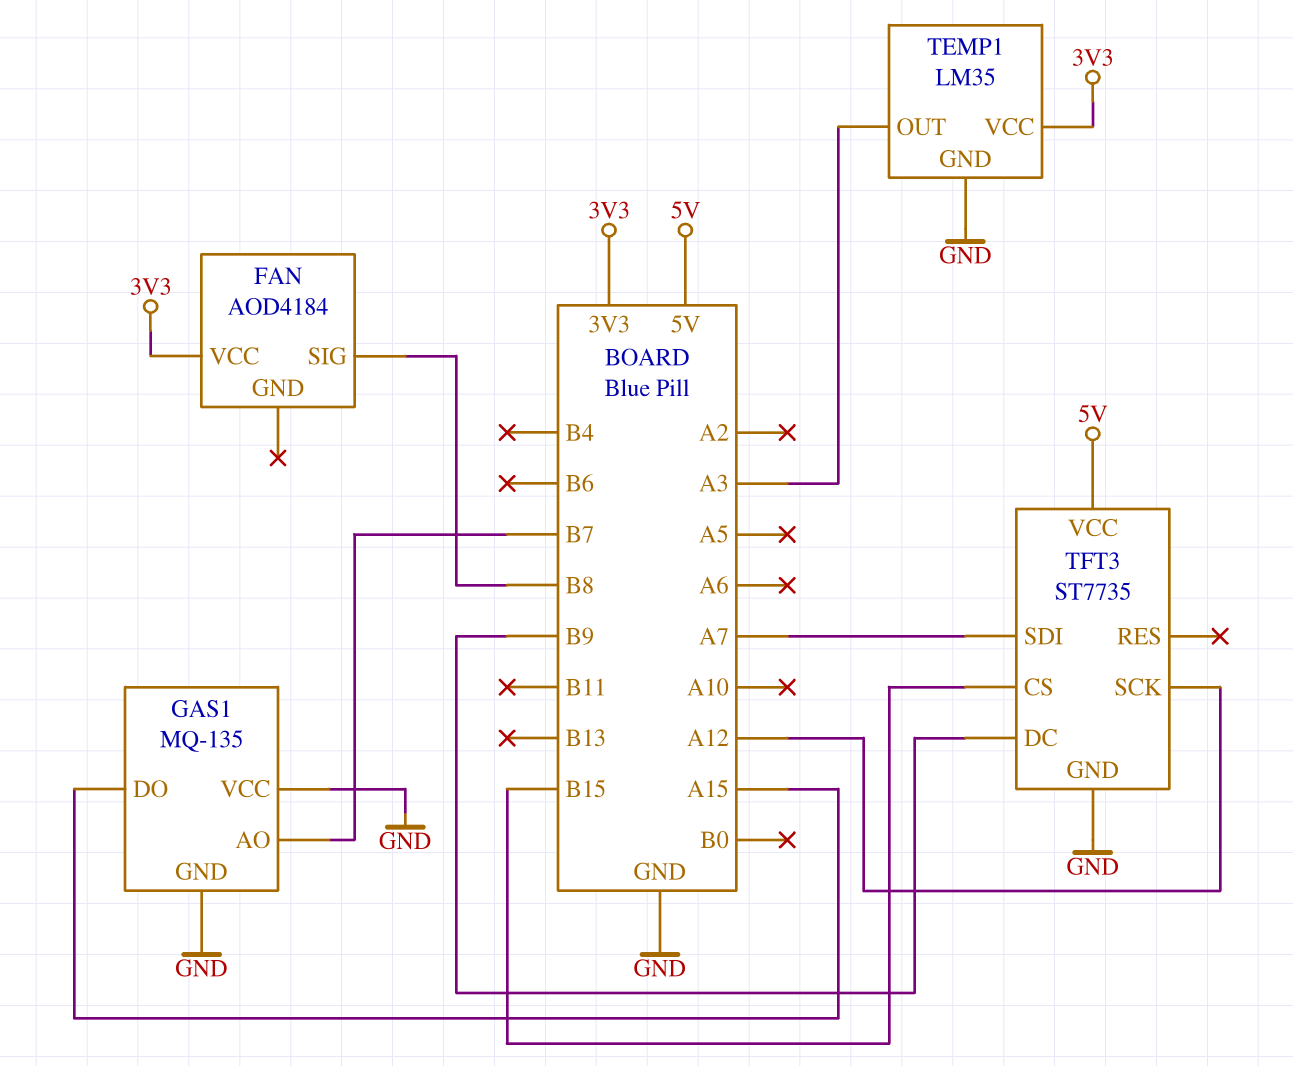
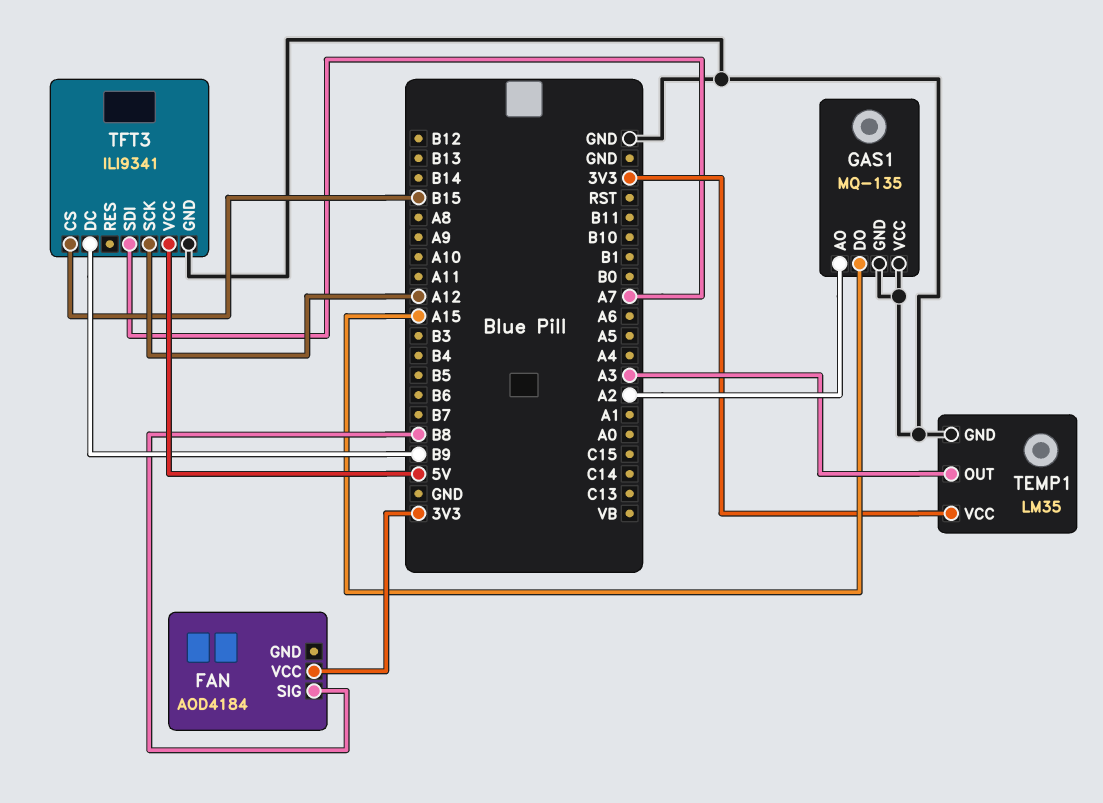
GAS1 pin AO: B7 -> A2
TFT3: ST7735 -> ILI9341

